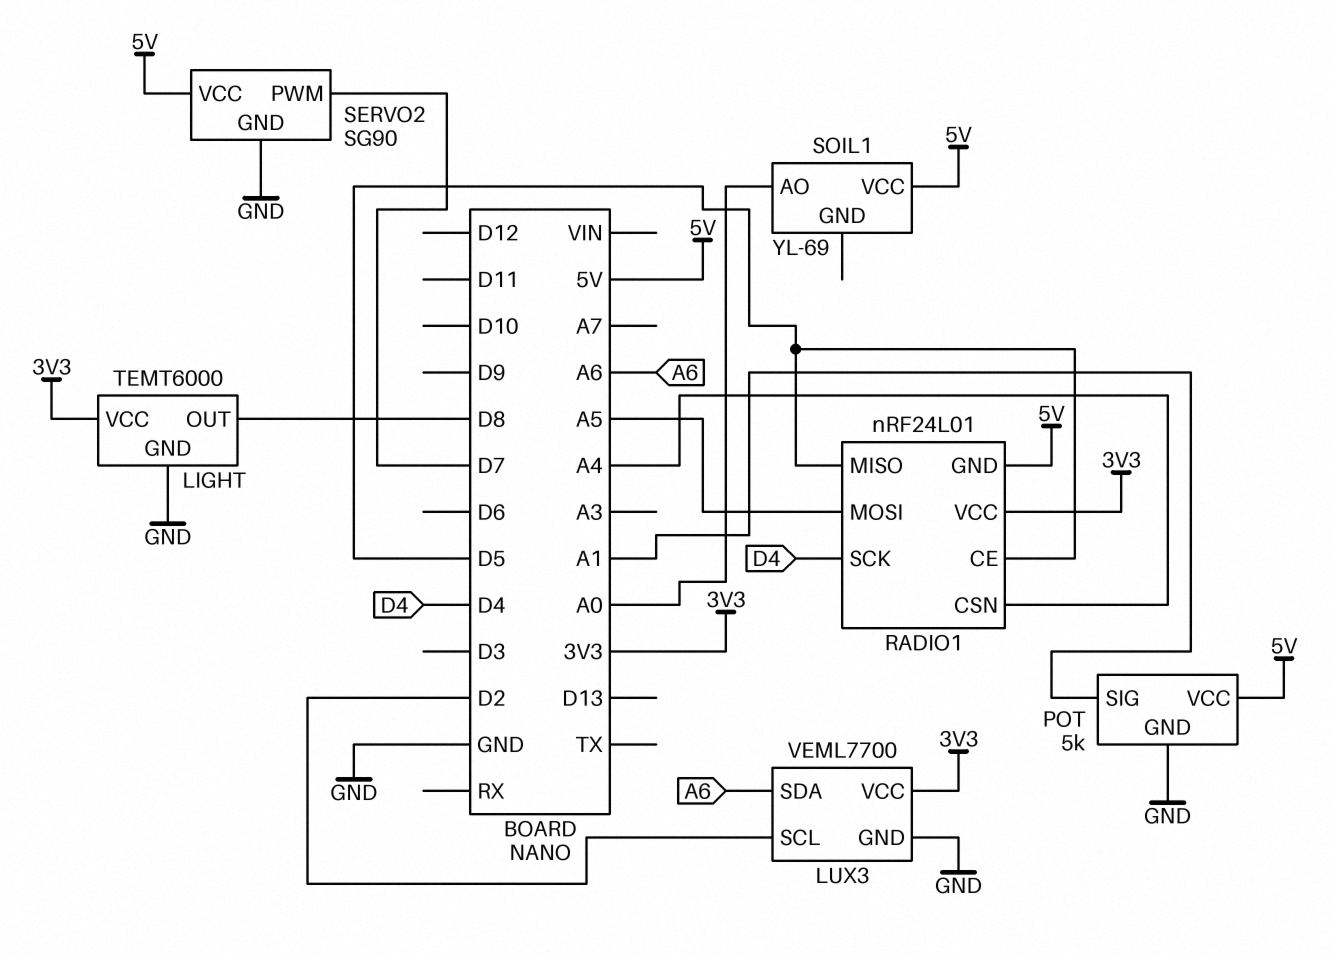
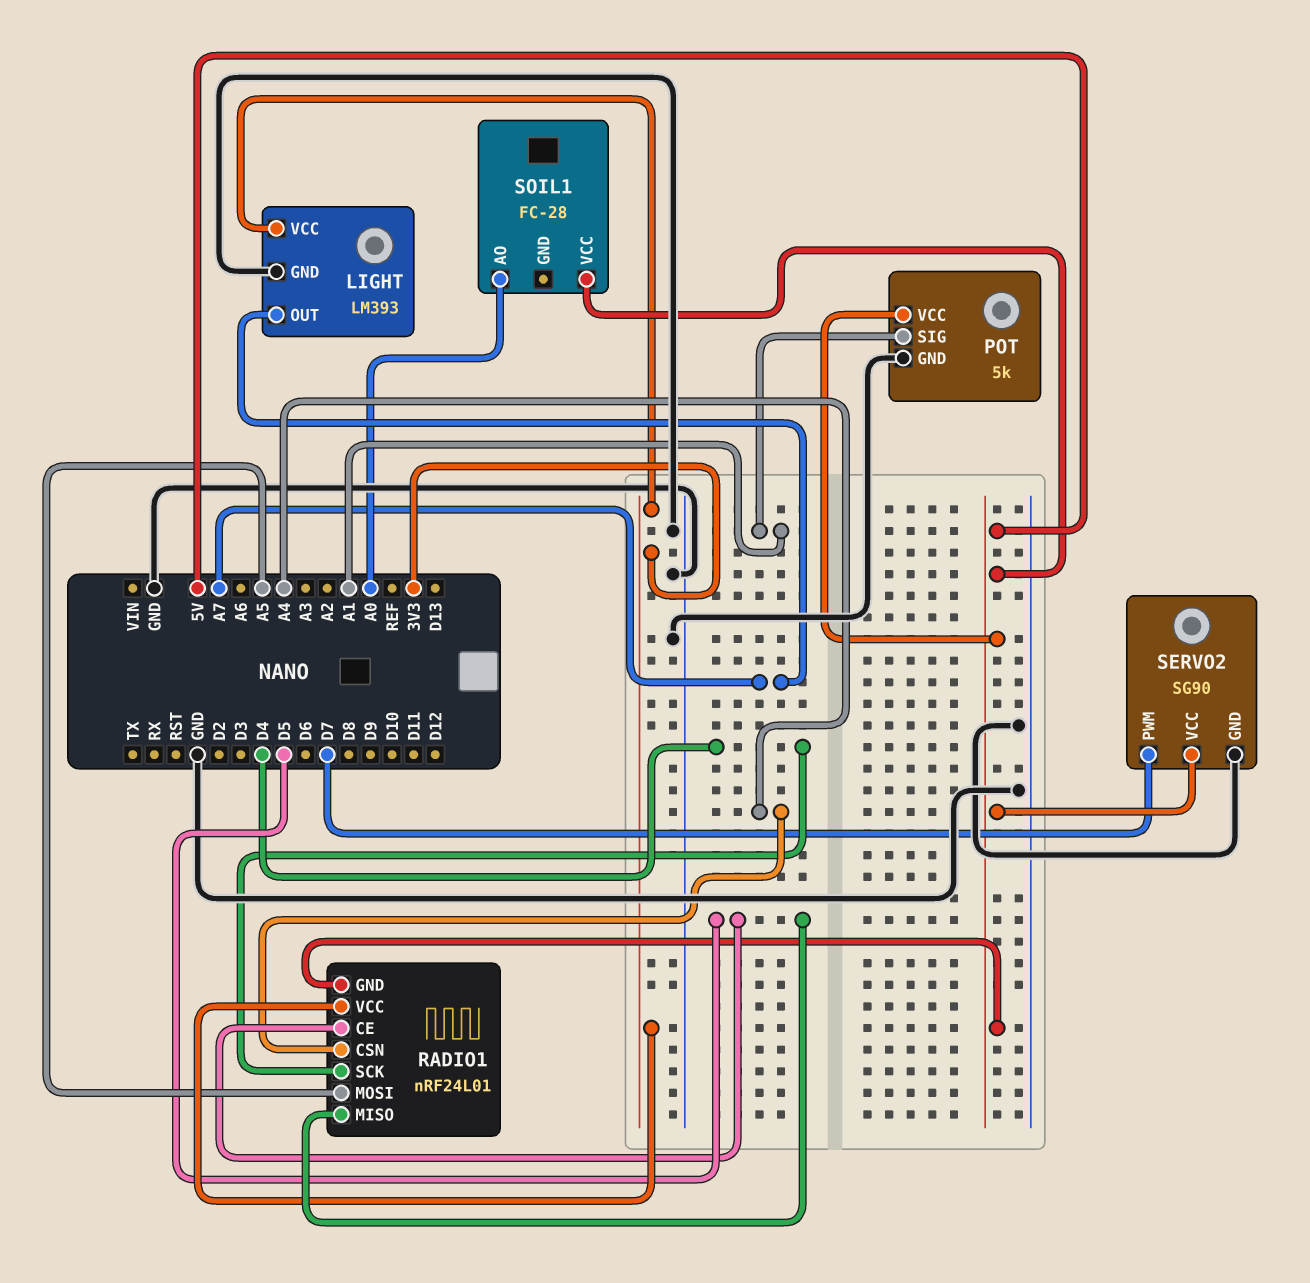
LIGHT: TEMT6000 -> LM393
LIGHT pin OUT: D8 -> A7
LUX3: VEML7700 -> none
LUX3 pin GND: GND -> none
LUX3 pin SCL: D2 -> none
LUX3 pin SDA: A6 -> none
LUX3 pin VCC: 3V3 -> none
SOIL1: YL-69 -> FC-28

